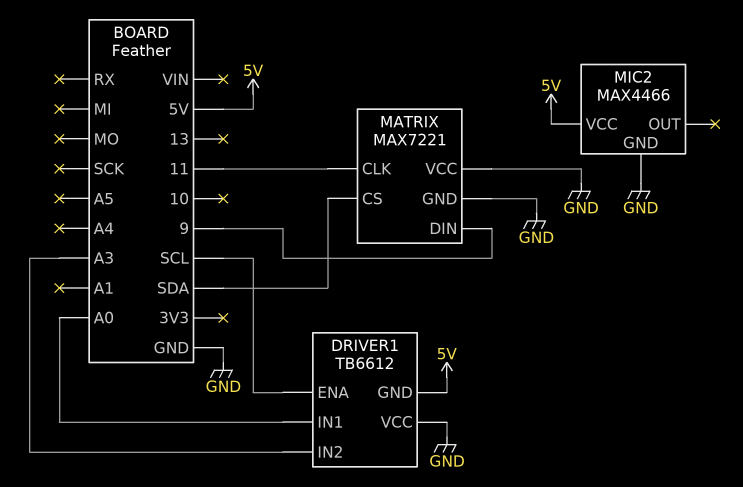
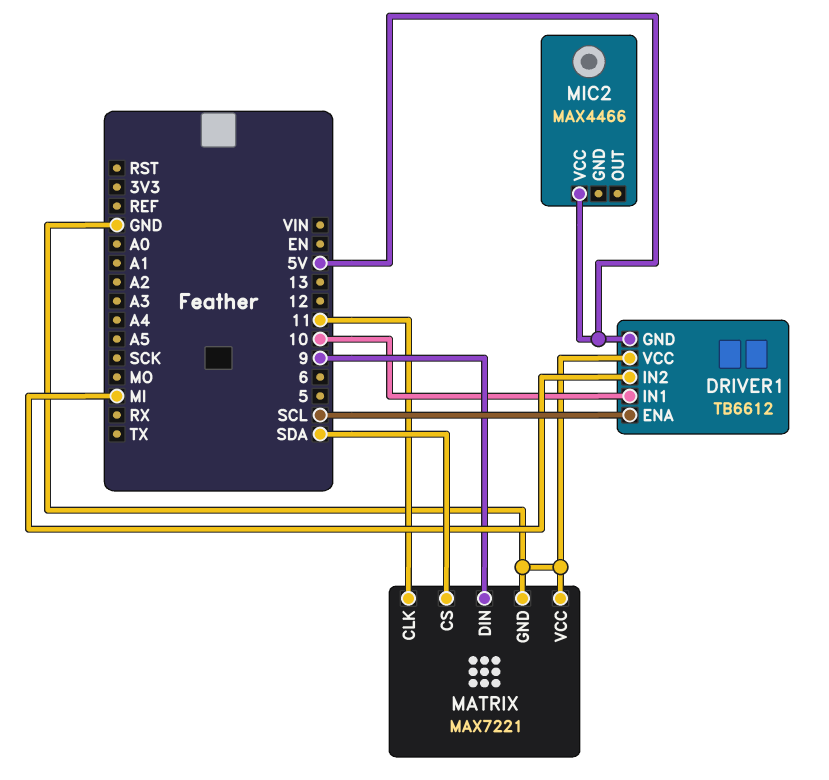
DRIVER1 pin IN1: A0 -> 10
DRIVER1 pin IN2: A3 -> MI
MIC2 pin GND: GND -> none

